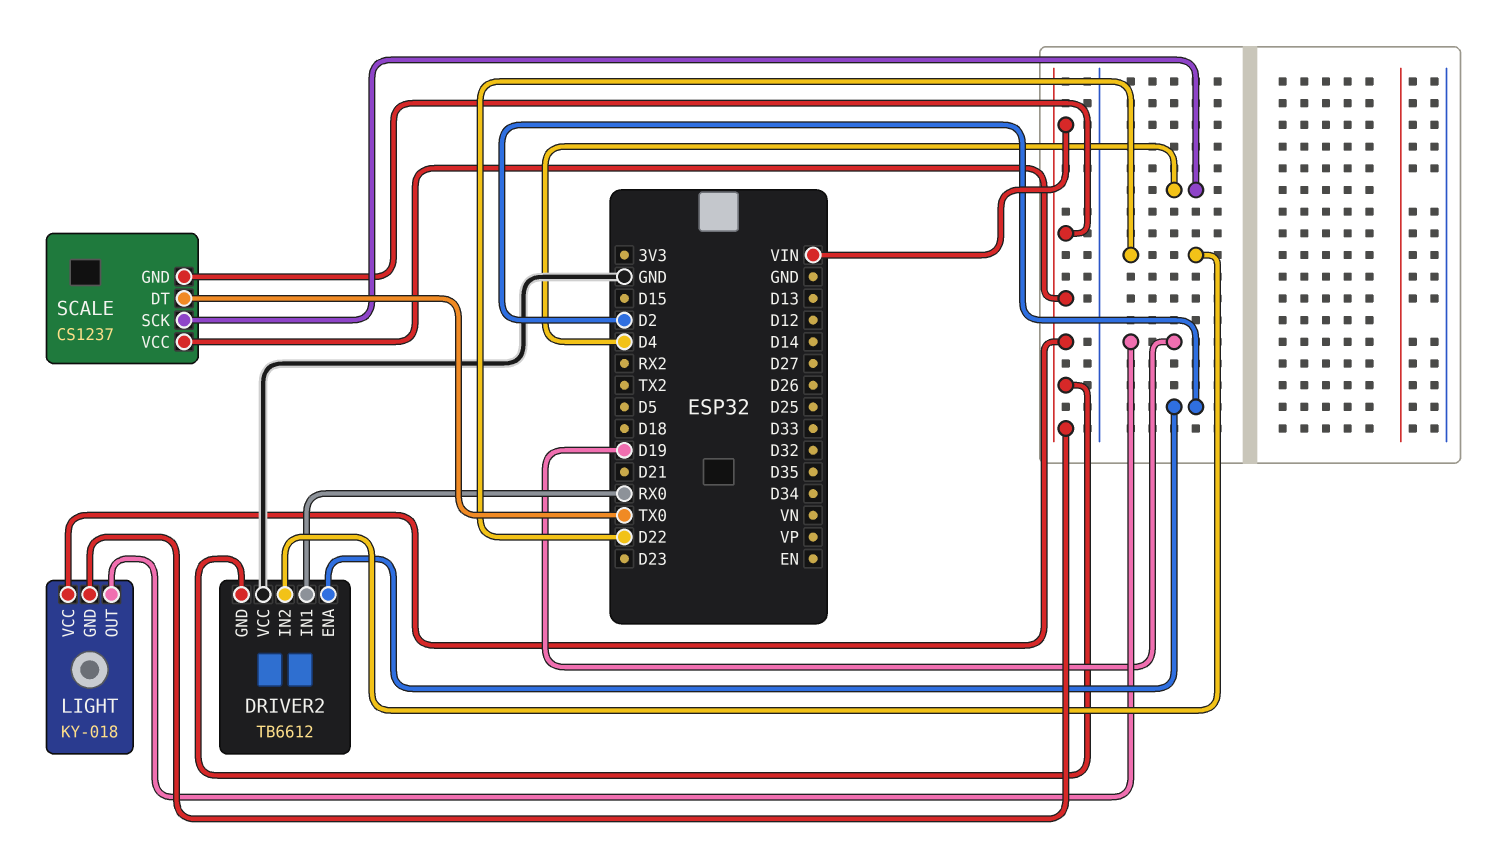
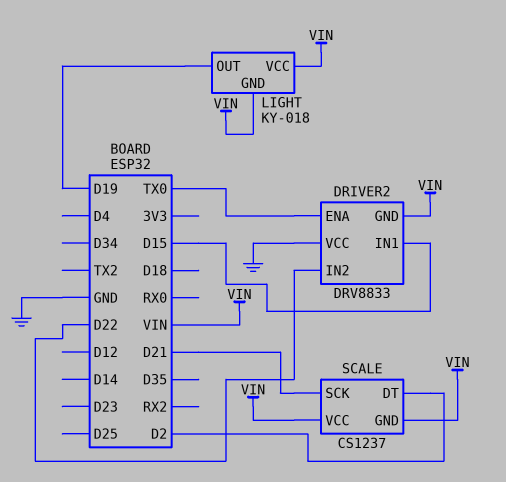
DRIVER2: TB6612 -> DRV8833
DRIVER2 pin ENA: D2 -> TX0
DRIVER2 pin IN1: RX0 -> D15
SCALE pin DT: TX0 -> D2
SCALE pin SCK: D4 -> D21

